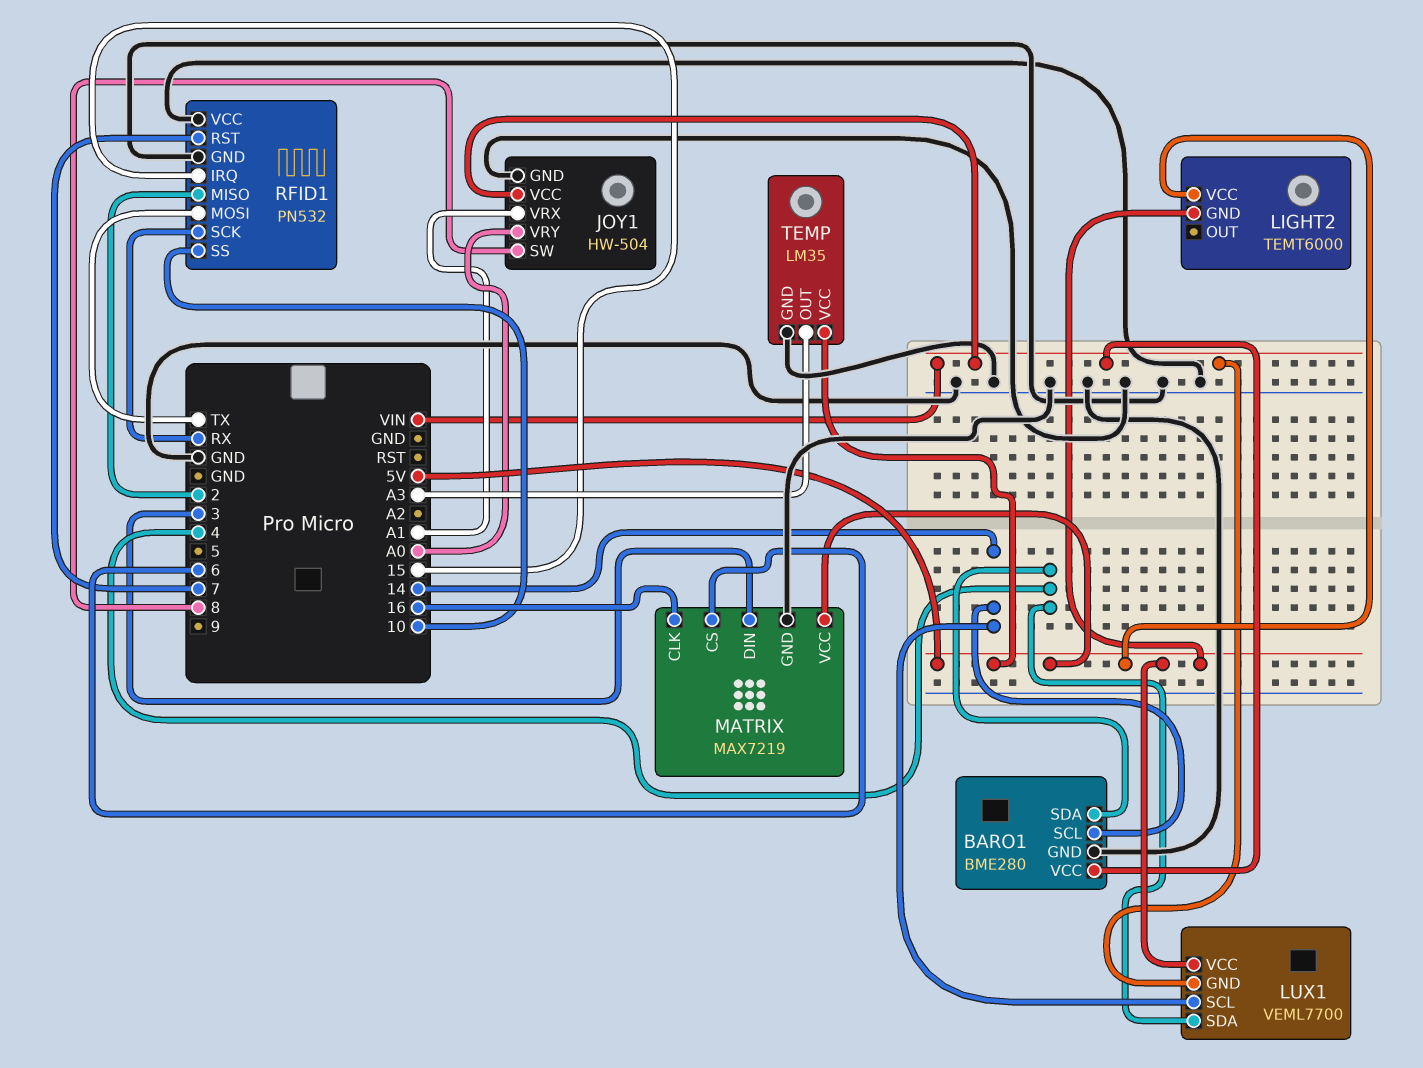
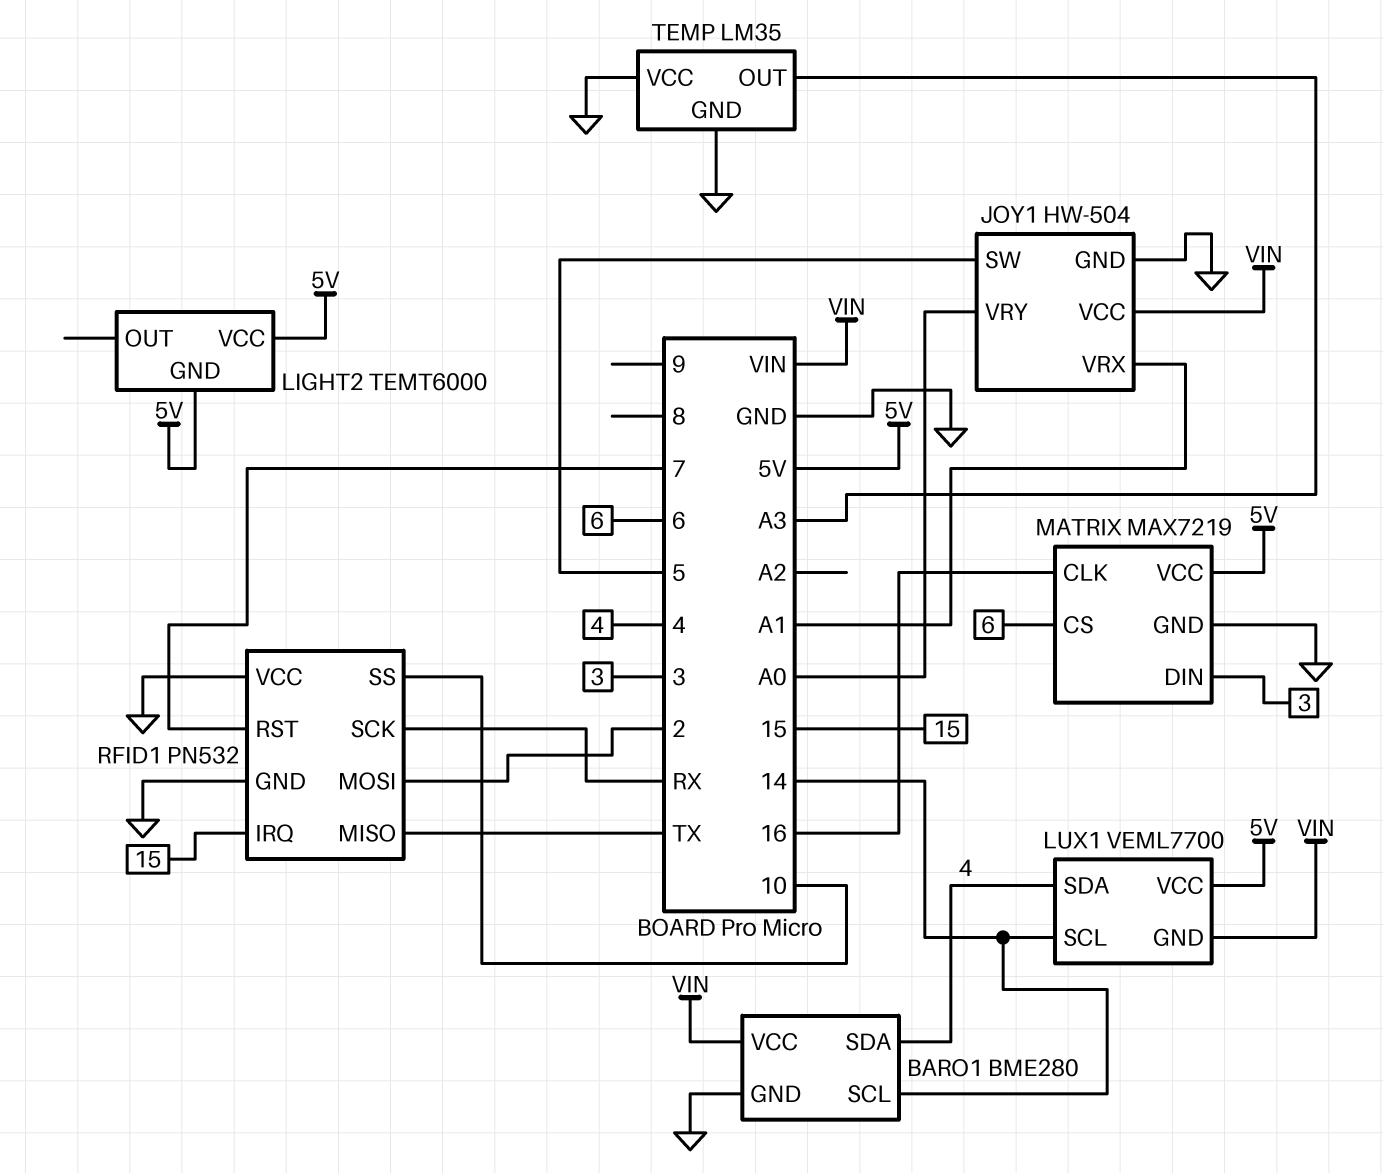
JOY1 pin SW: 8 -> 5
RFID1 pin MISO: 2 -> TX
RFID1 pin MOSI: TX -> 2
TEMP pin VCC: 5V -> GND

